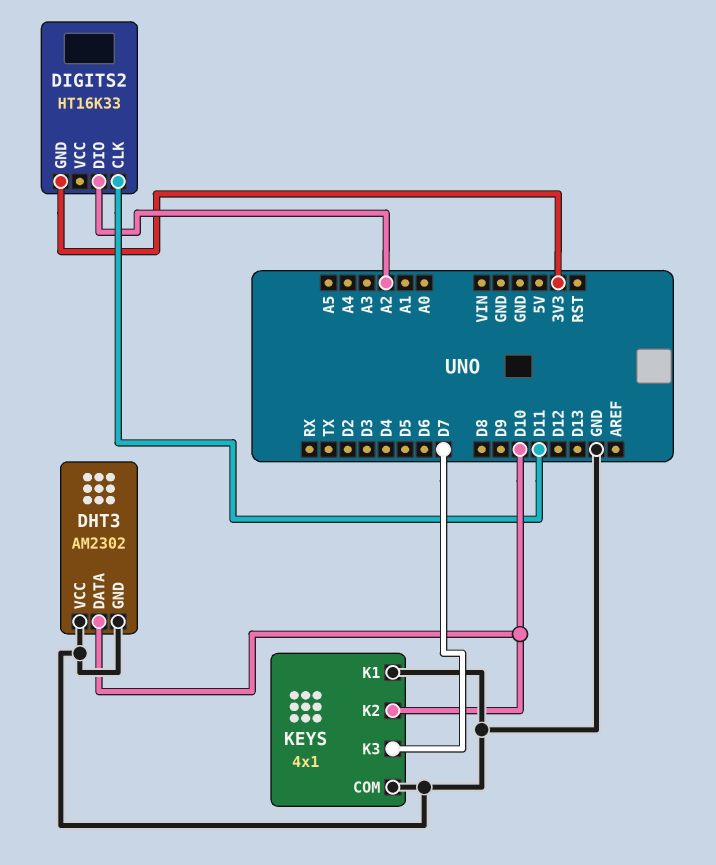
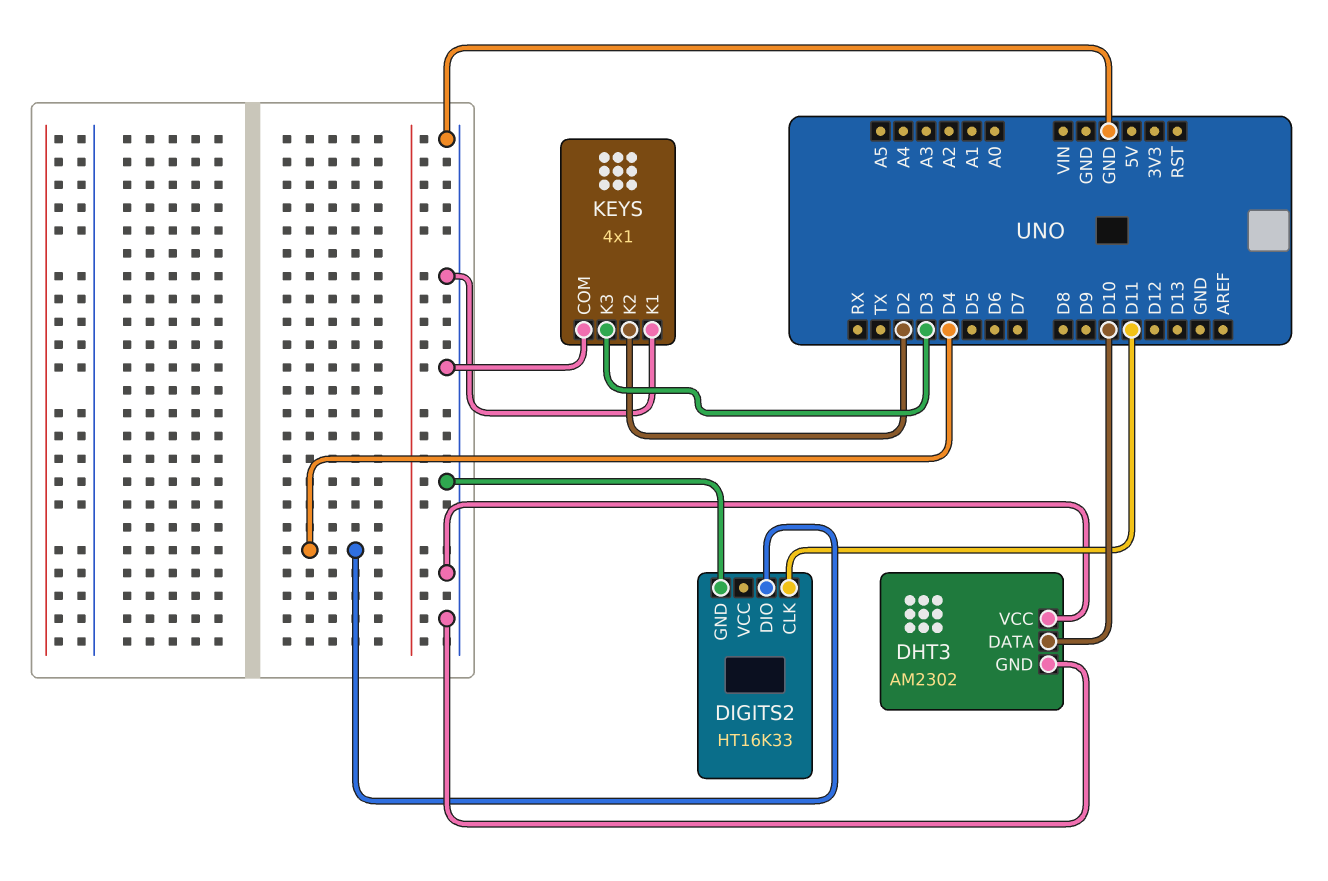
DIGITS2 pin DIO: A2 -> D4
DIGITS2 pin GND: 3V3 -> GND
KEYS pin K2: D10 -> D2
KEYS pin K3: D7 -> D3

